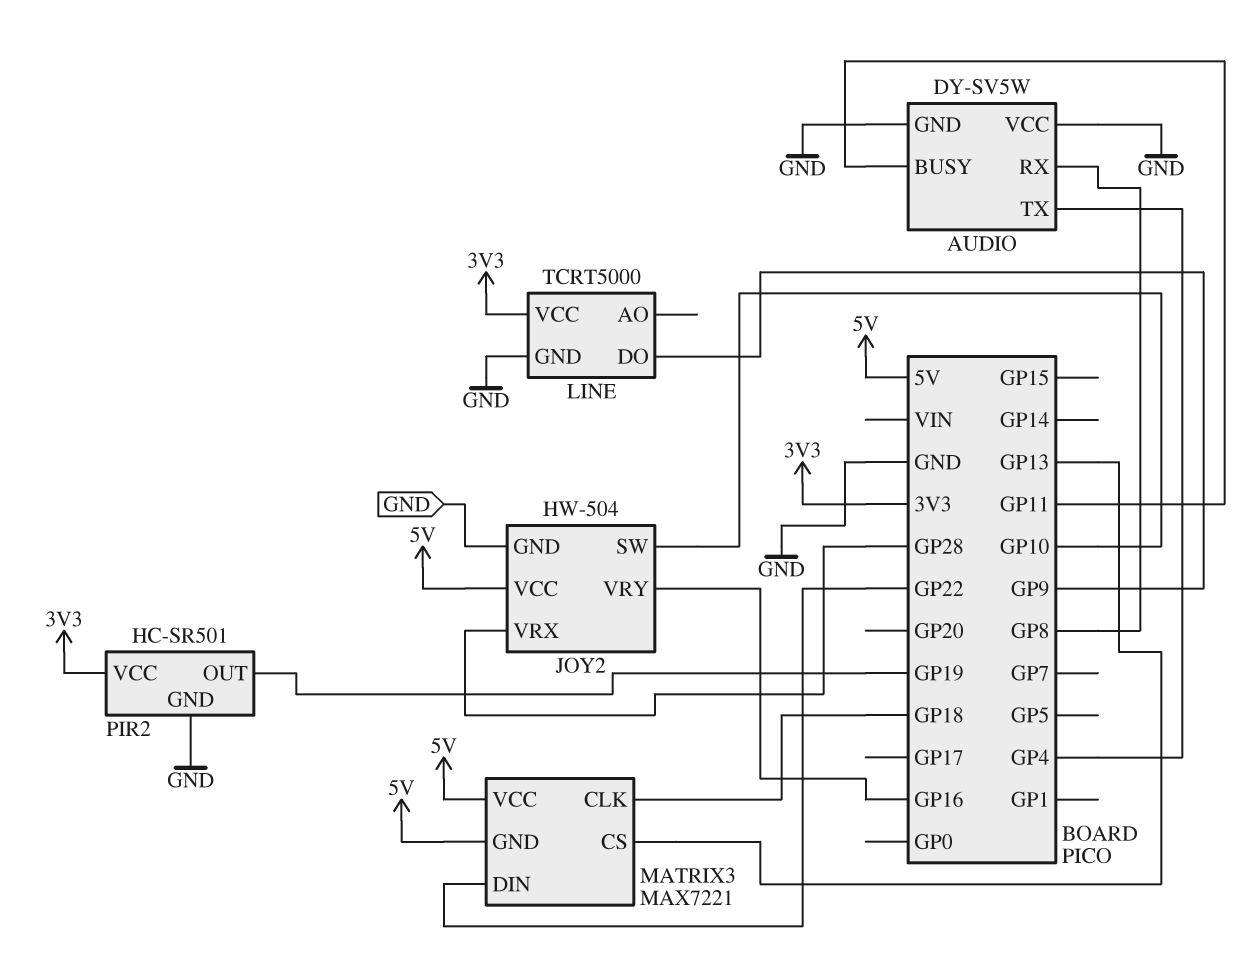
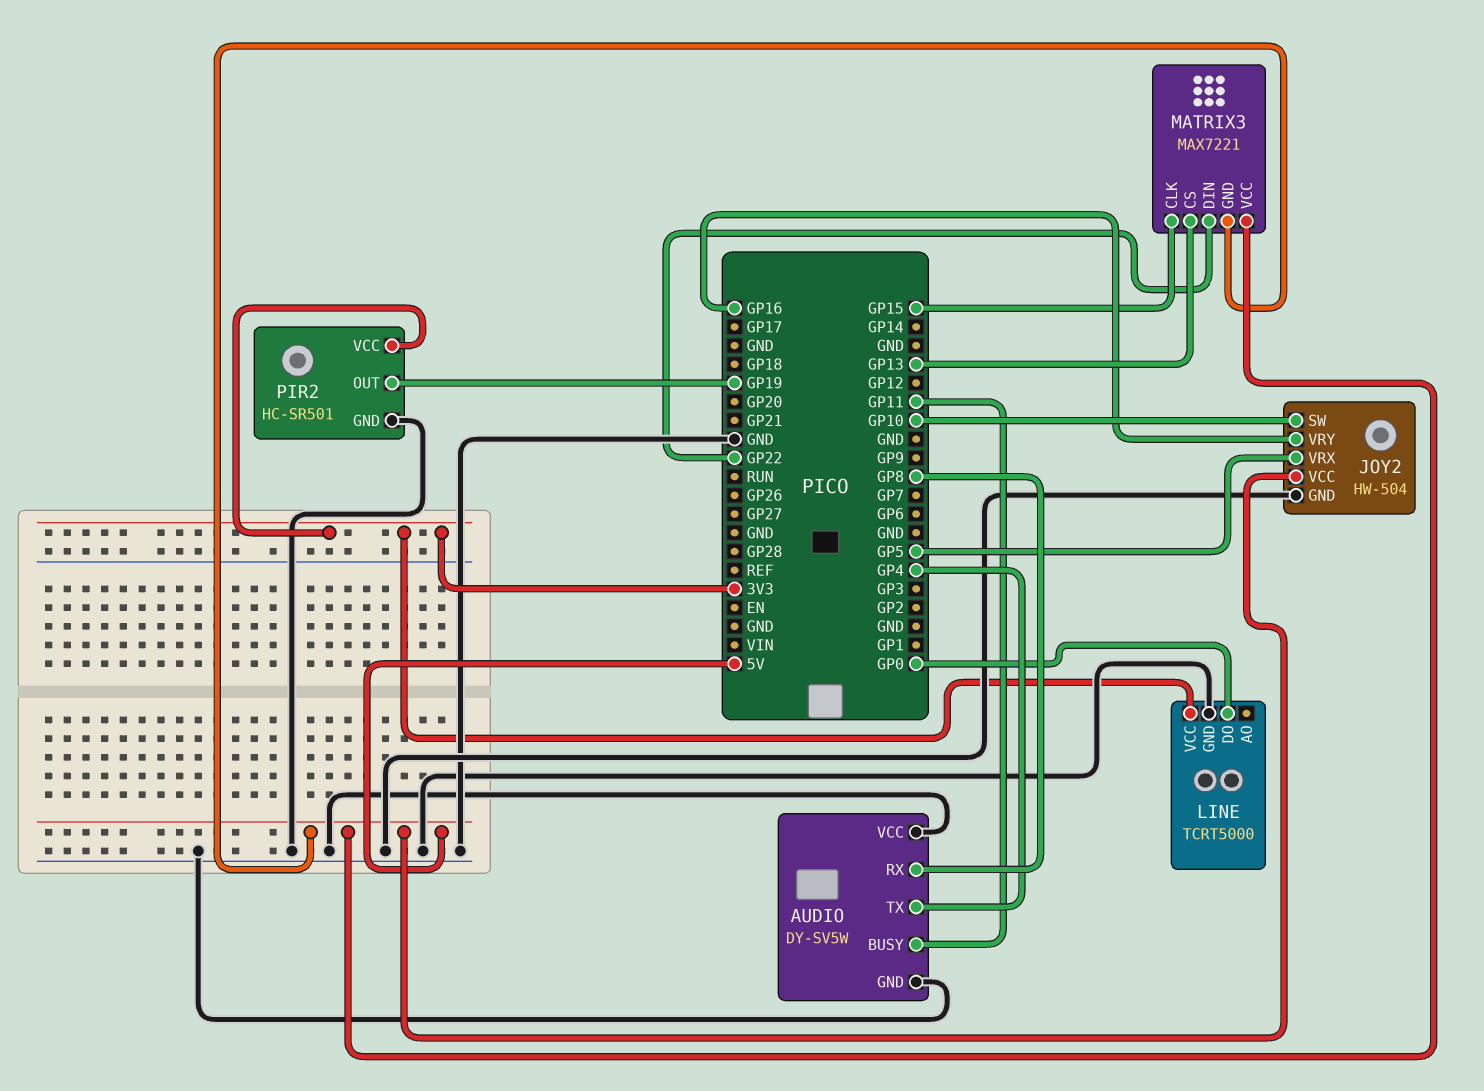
JOY2 pin VRX: GP28 -> GP5
LINE pin DO: GP9 -> GP0
MATRIX3 pin CLK: GP18 -> GP15

